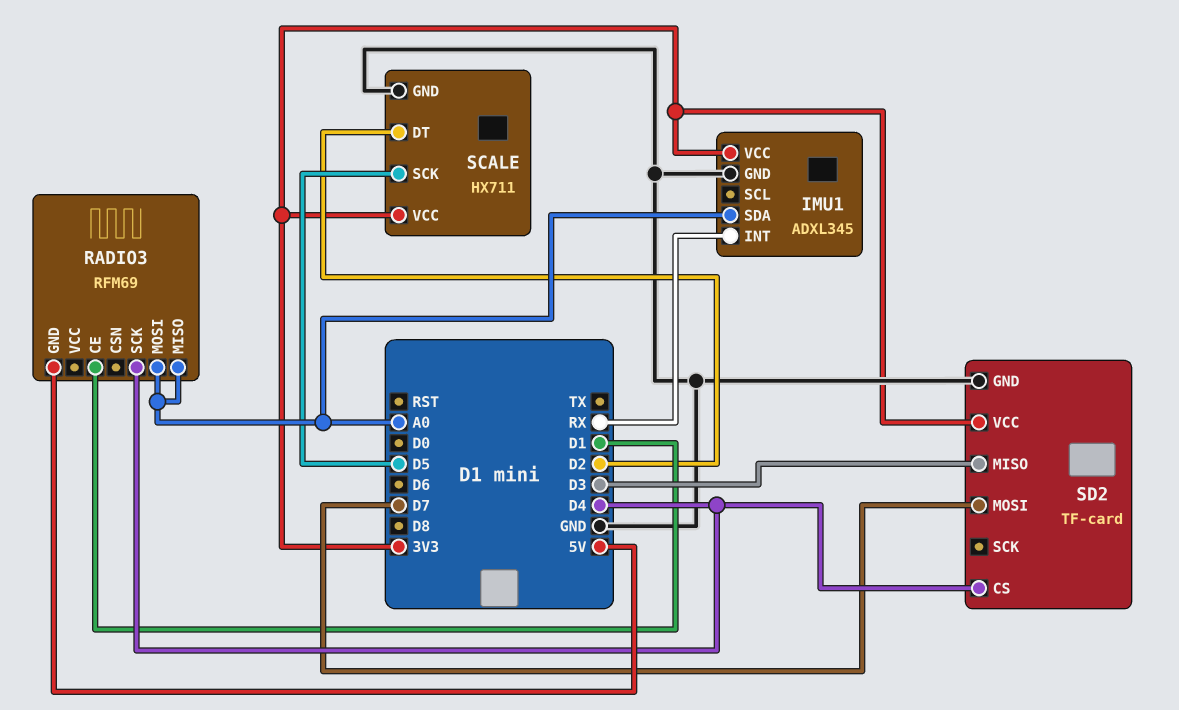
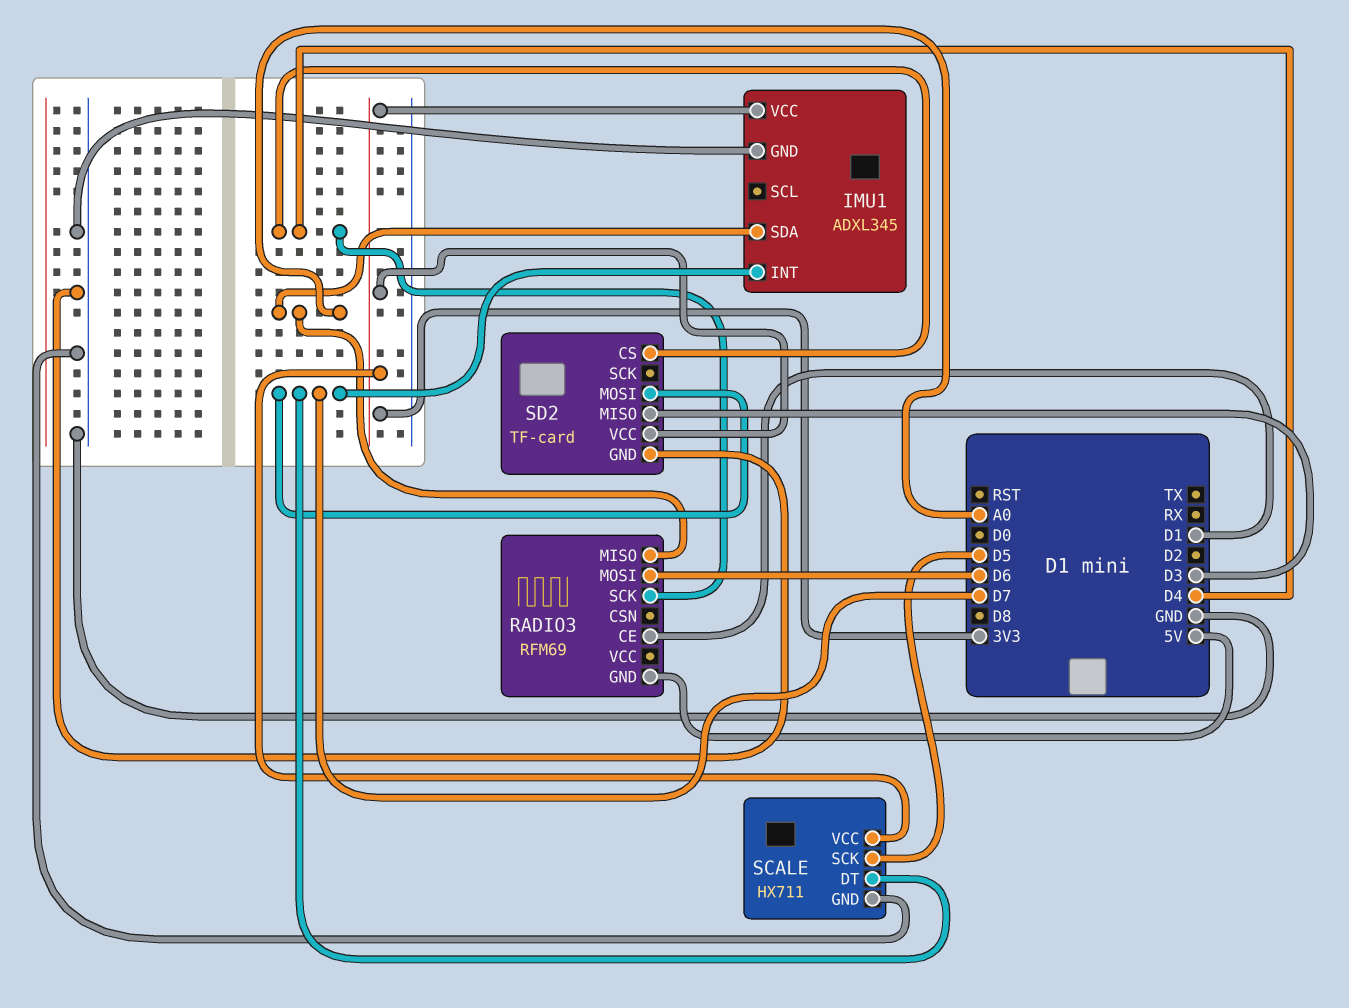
IMU1 pin INT: RX -> D7
RADIO3 pin MOSI: A0 -> D6
SCALE pin DT: D2 -> D7

